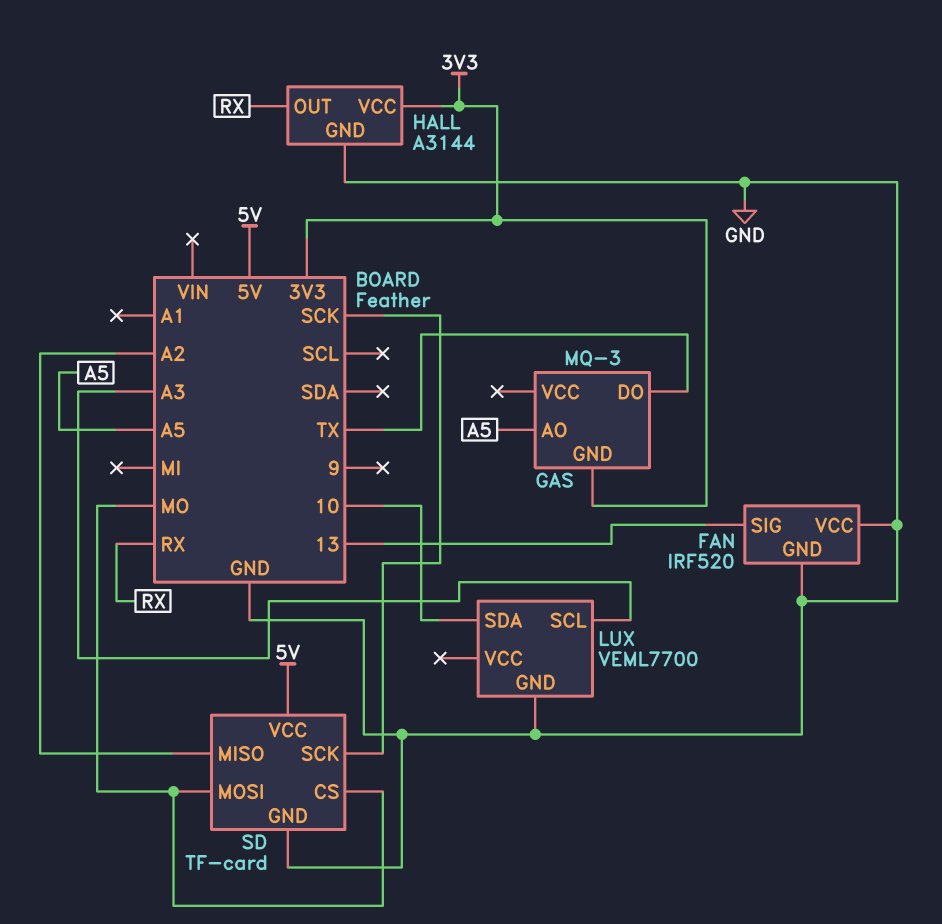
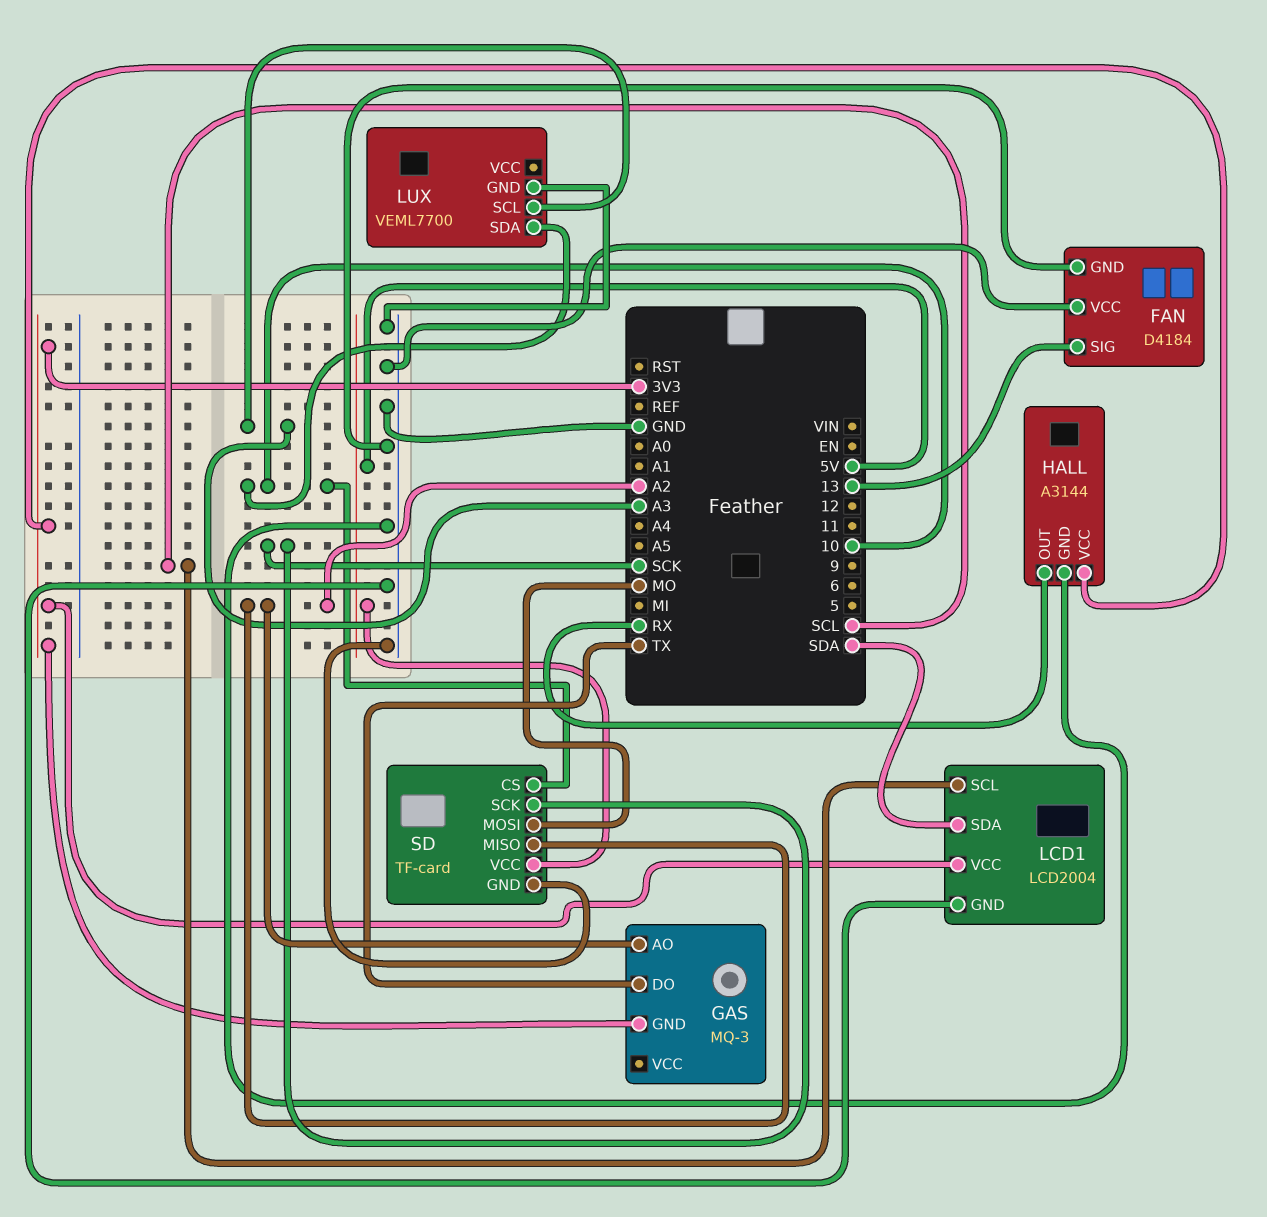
FAN: IRF520 -> D4184
GAS pin AO: A5 -> A2
LCD1: none -> LCD2004
LCD1 pin GND: none -> GND
LCD1 pin SCL: none -> SCL
LCD1 pin SDA: none -> SDA
LCD1 pin VCC: none -> 3V3
SD pin CS: MO -> 10

